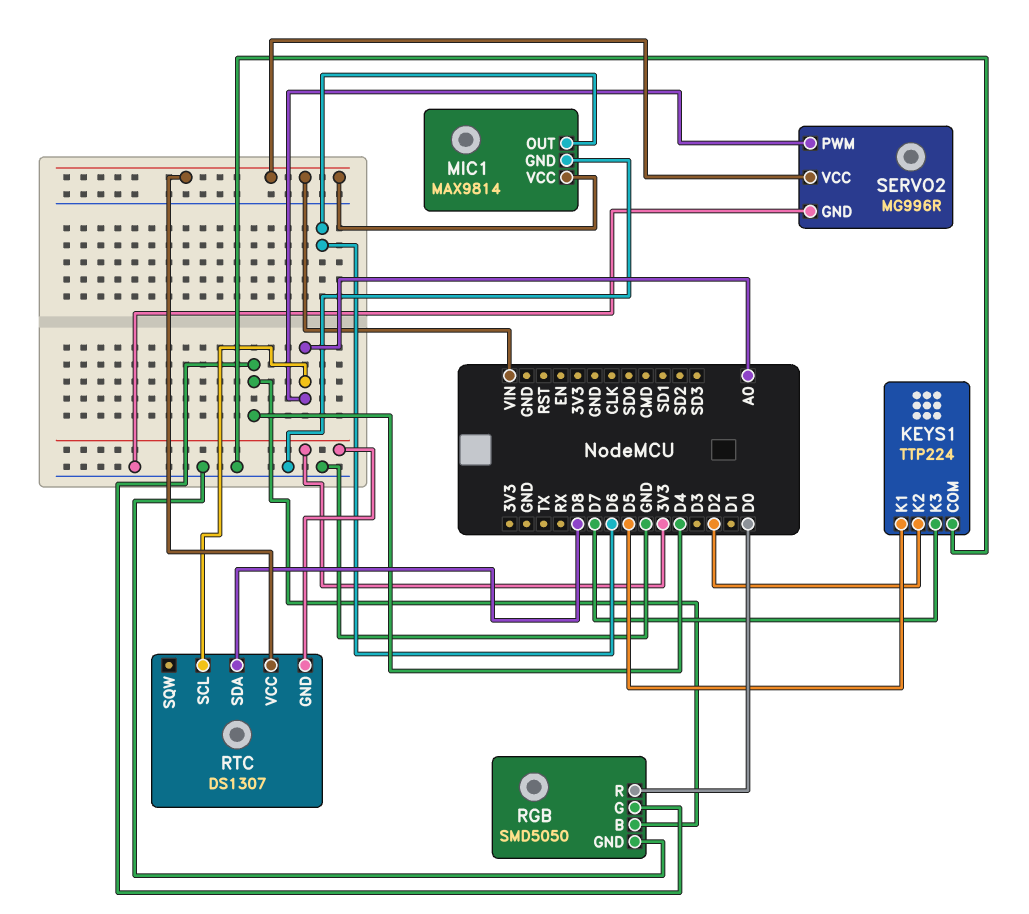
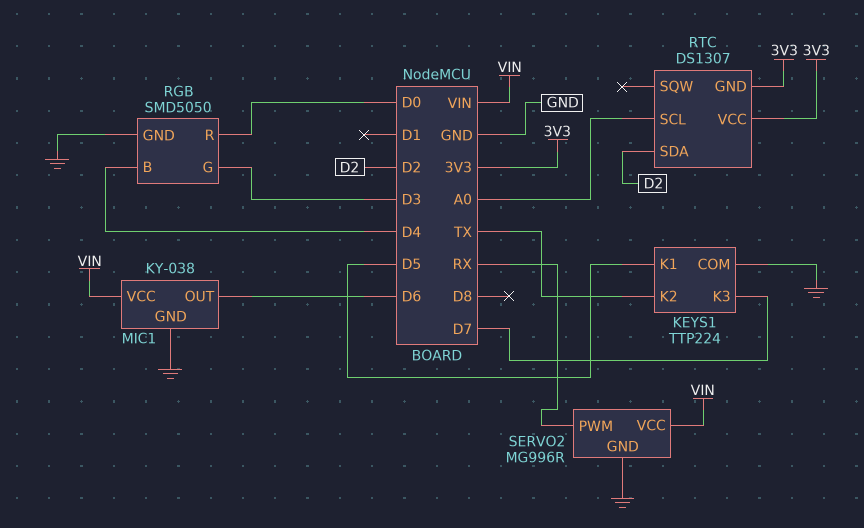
KEYS1 pin K2: D2 -> TX
MIC1: MAX9814 -> KY-038
RGB pin G: D4 -> D3
RTC pin SDA: D8 -> D2
RTC pin VCC: VIN -> 3V3
SERVO2 pin PWM: A0 -> RX

